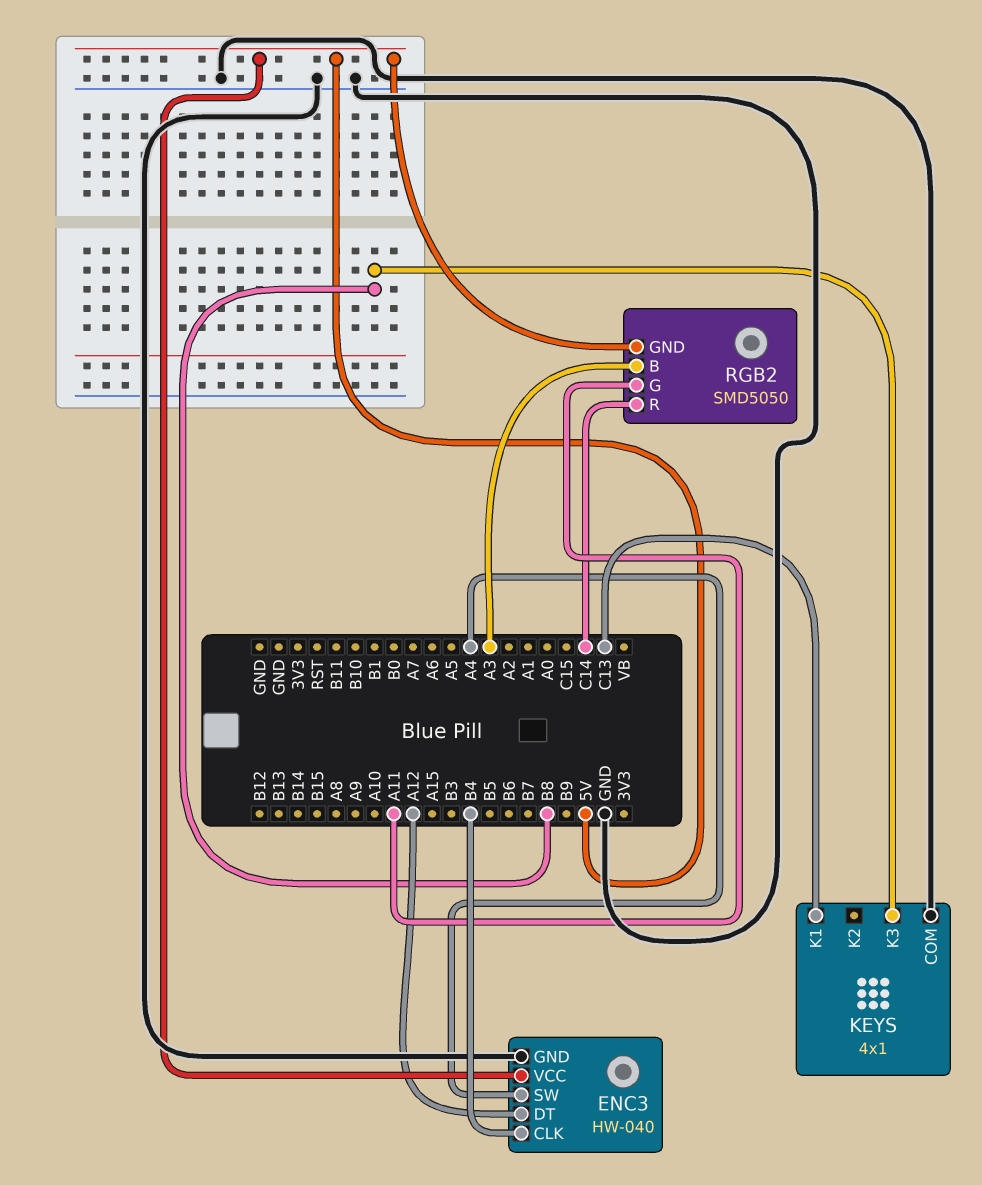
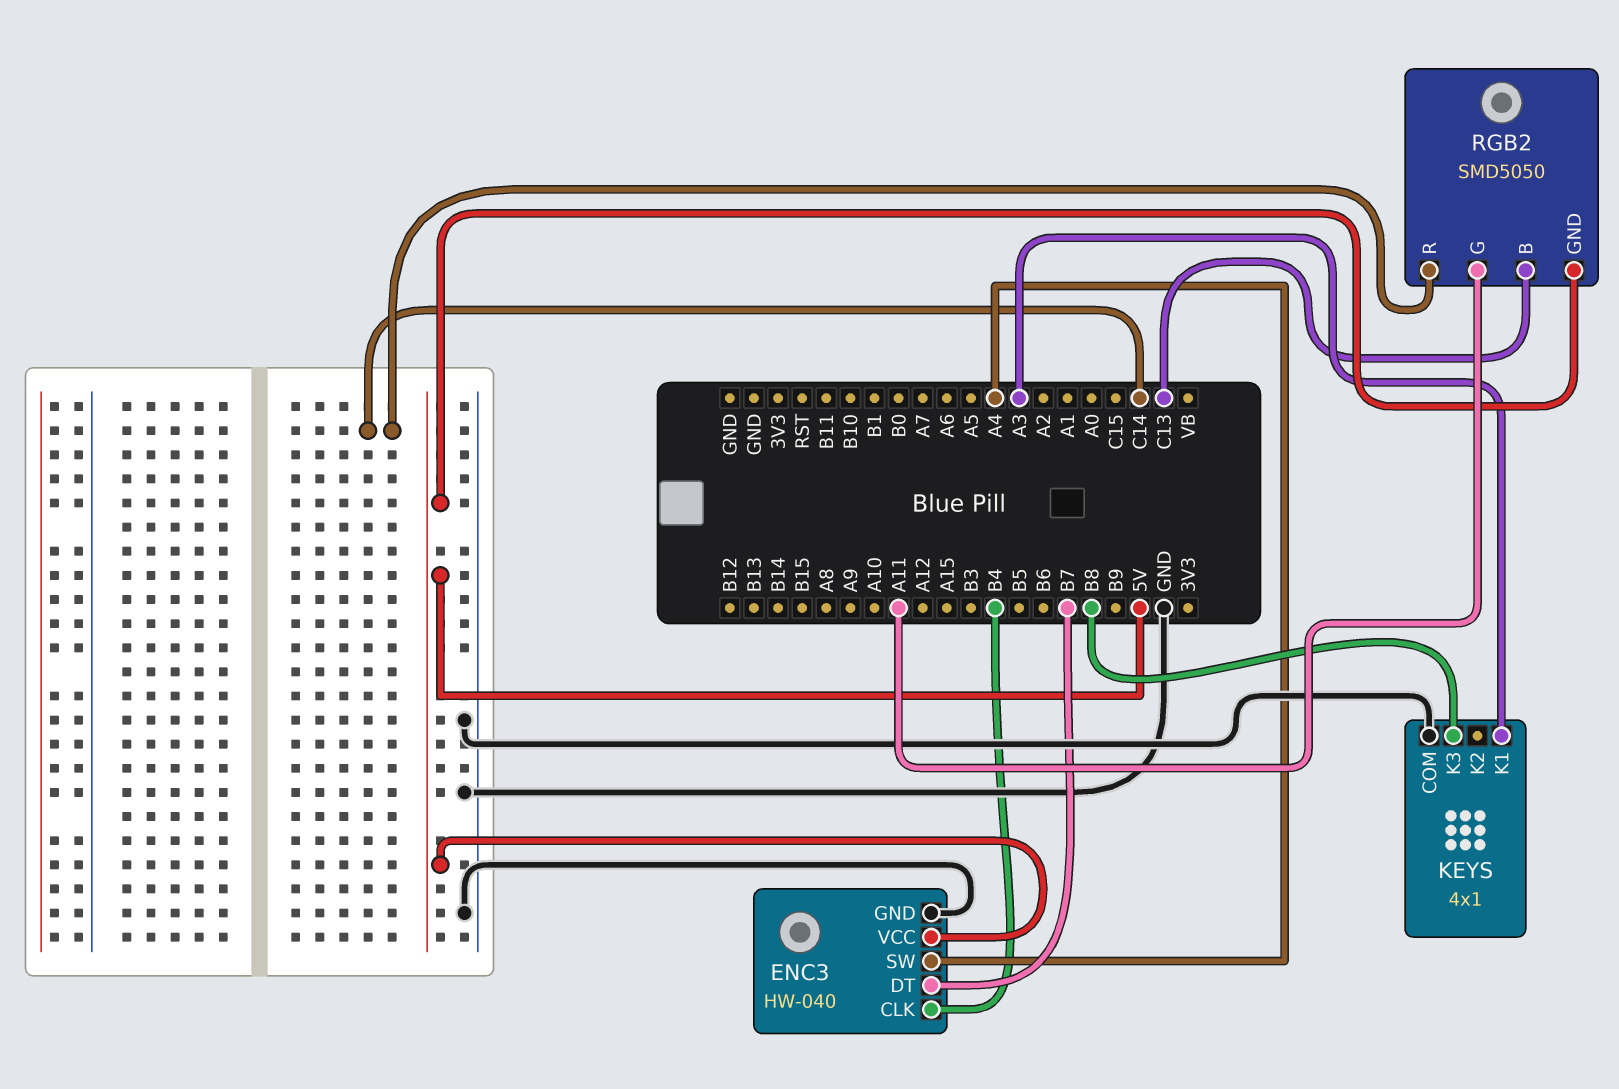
ENC3 pin DT: A12 -> B7
KEYS pin K1: C13 -> A3
RGB2 pin B: A3 -> C13

